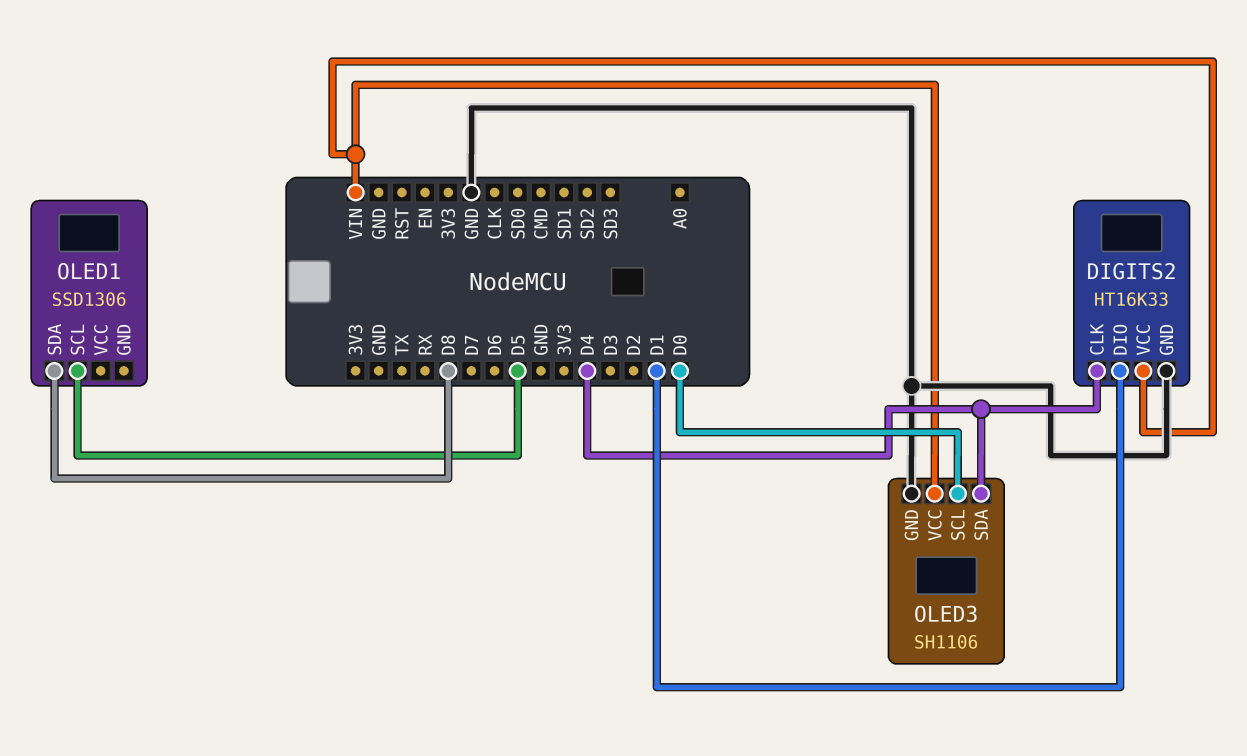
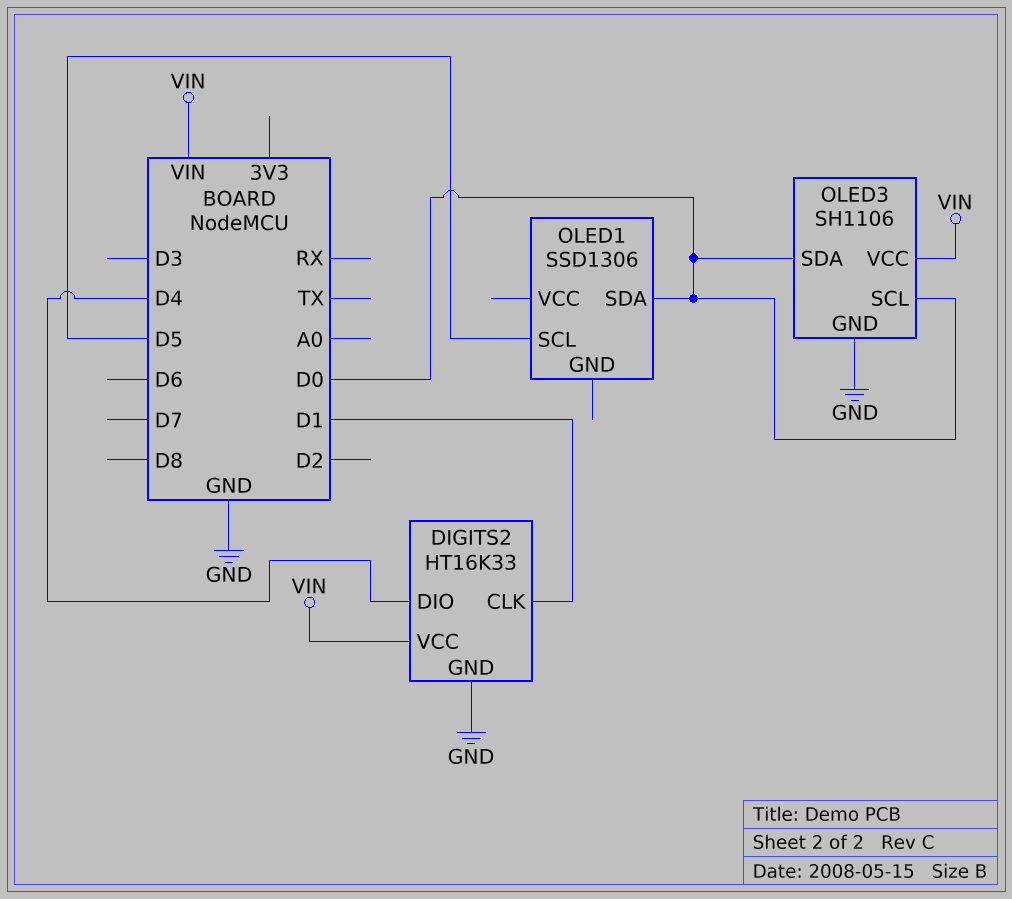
DIGITS2 pin CLK: D4 -> D1
DIGITS2 pin DIO: D1 -> D4
OLED1 pin SDA: D8 -> D0
OLED3 pin SDA: D4 -> D0

